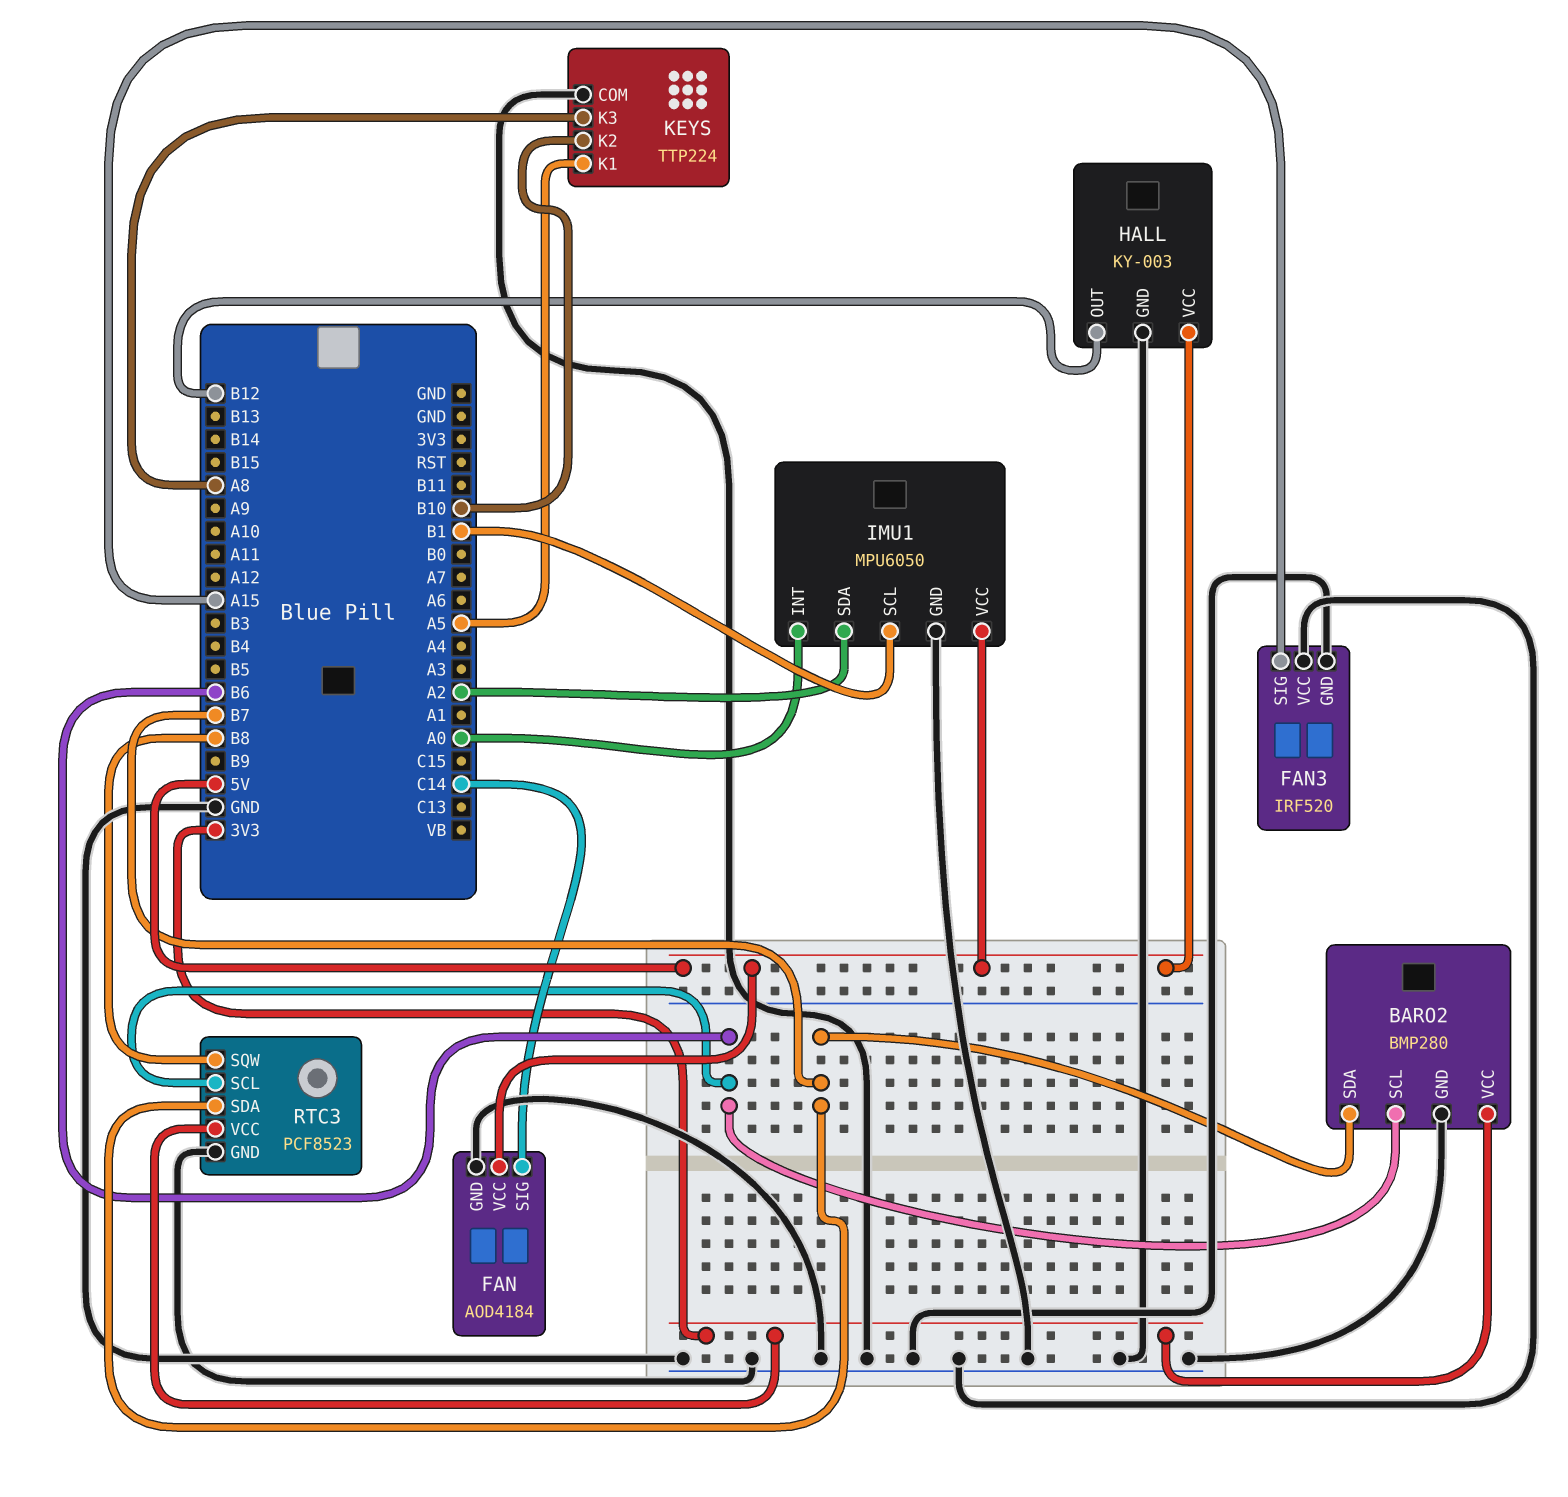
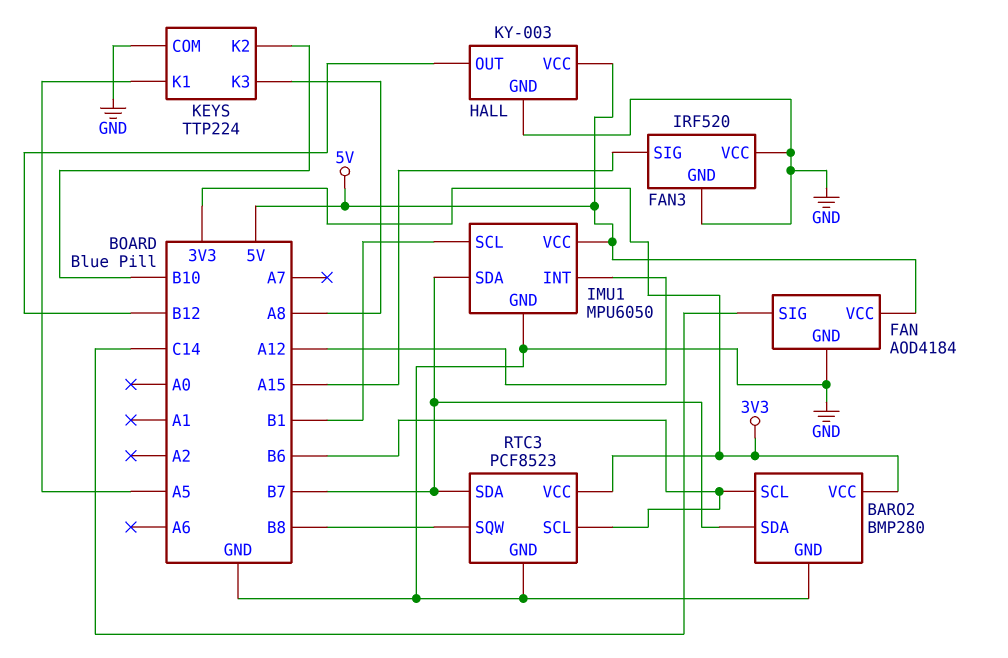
IMU1 pin INT: A0 -> A12
IMU1 pin SDA: A2 -> B7

